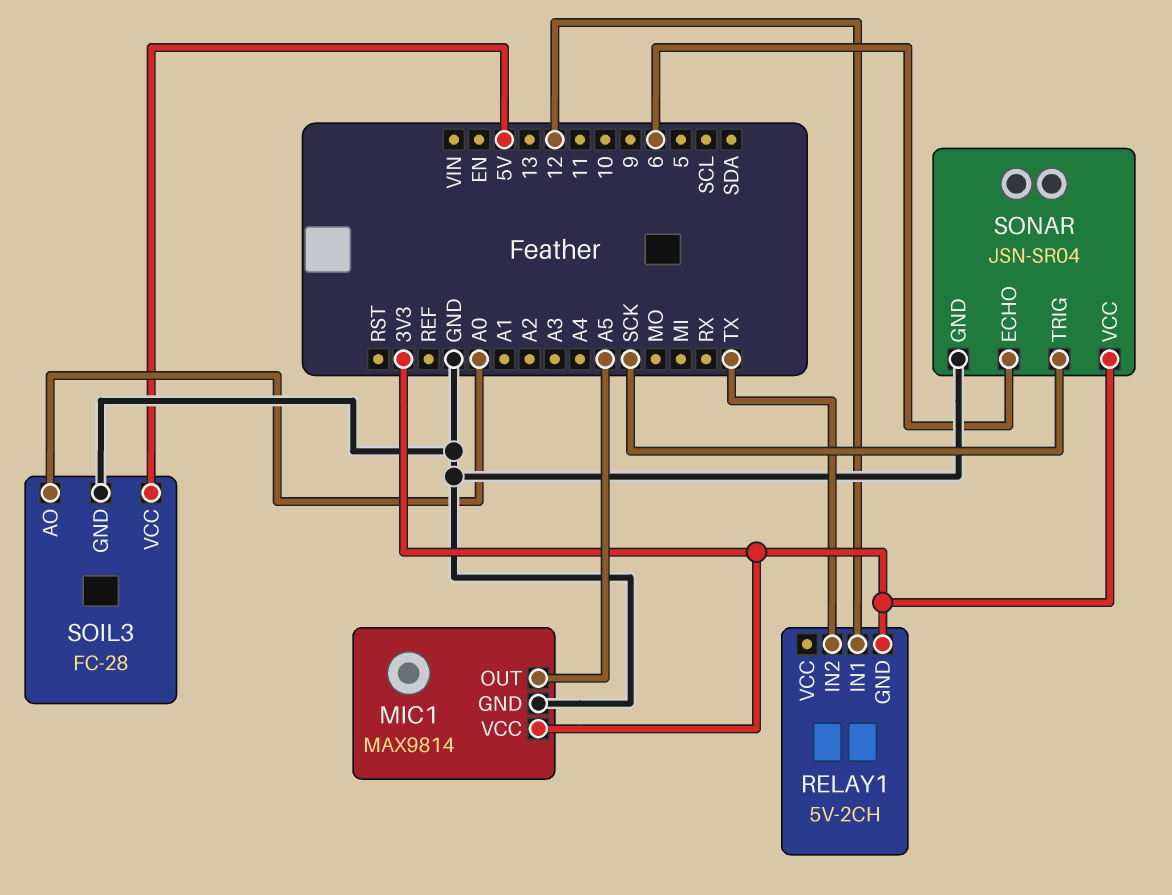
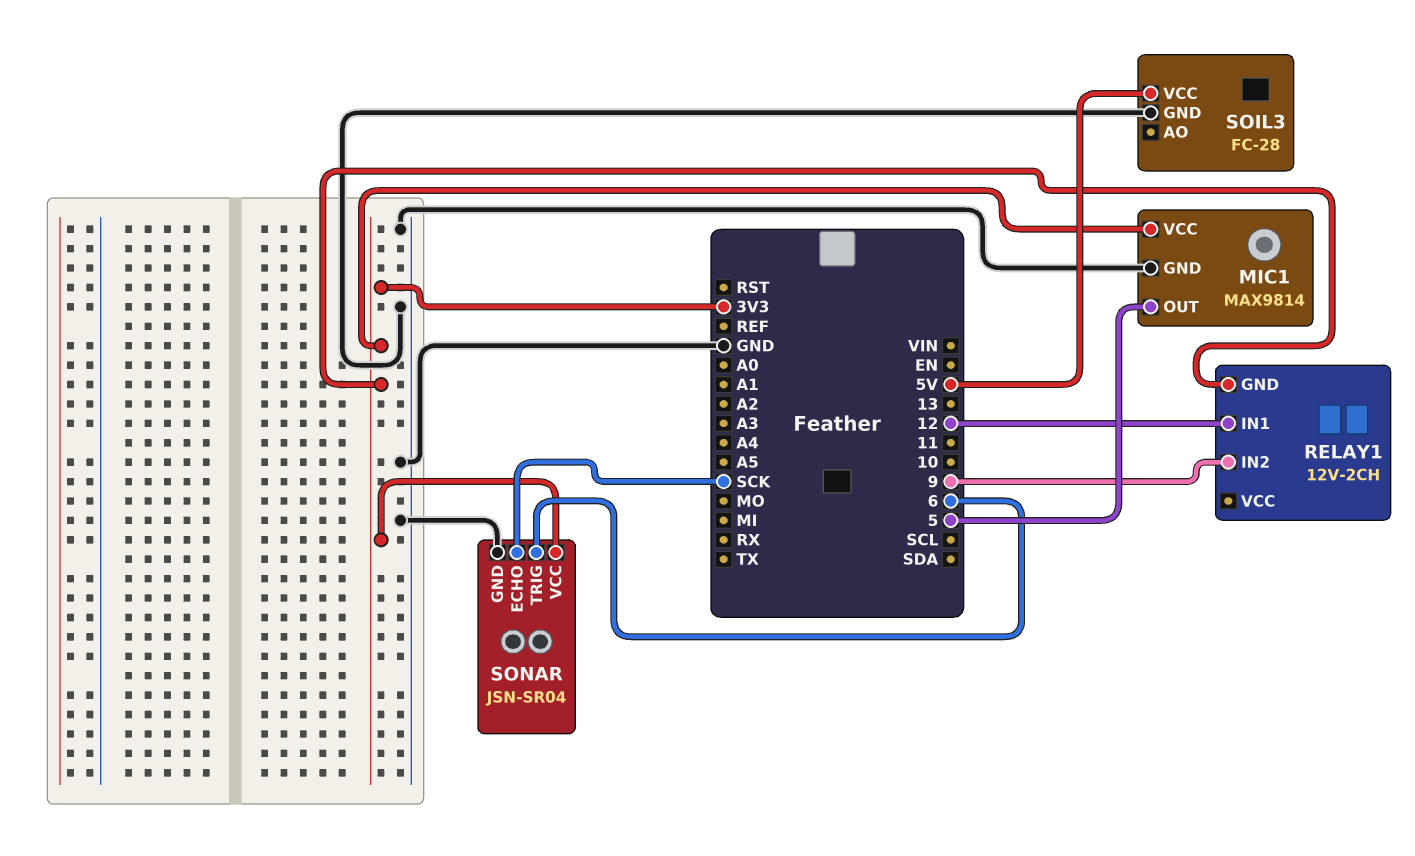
MIC1 pin OUT: A5 -> 5
RELAY1: 5V-2CH -> 12V-2CH
RELAY1 pin IN2: TX -> 9
SOIL3 pin AO: A0 -> none
SONAR pin ECHO: 6 -> SCK
SONAR pin TRIG: SCK -> 6

